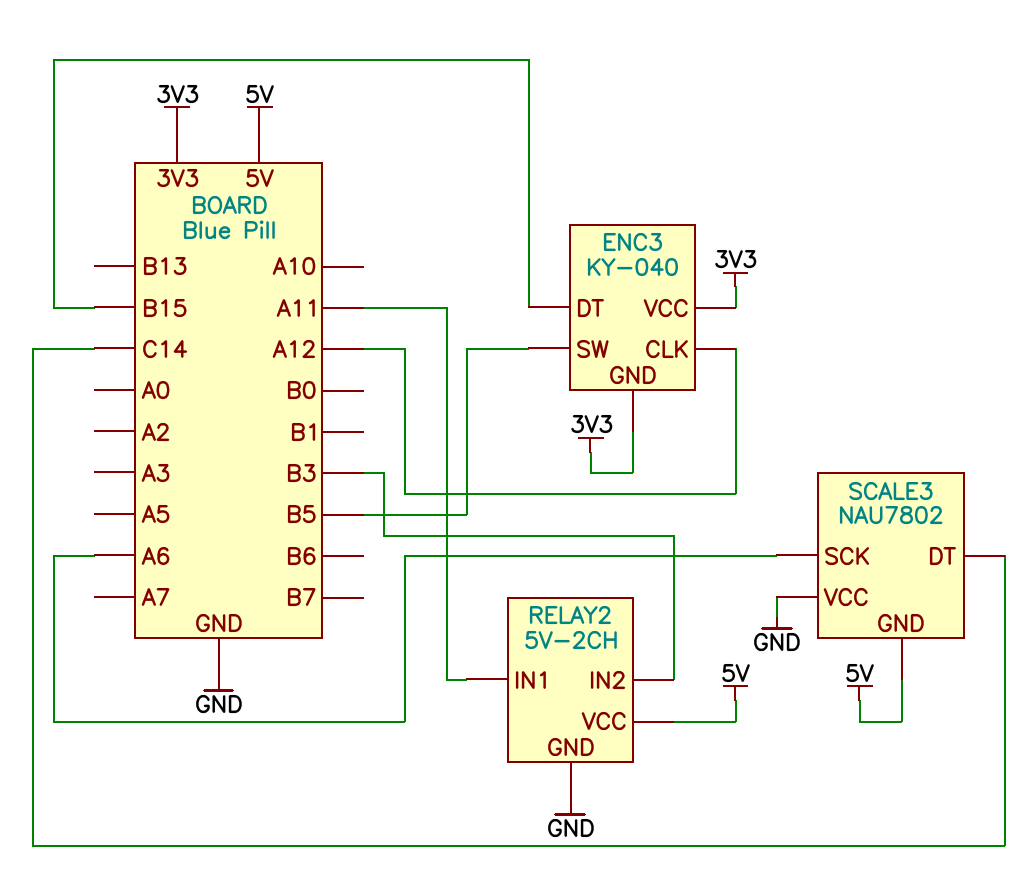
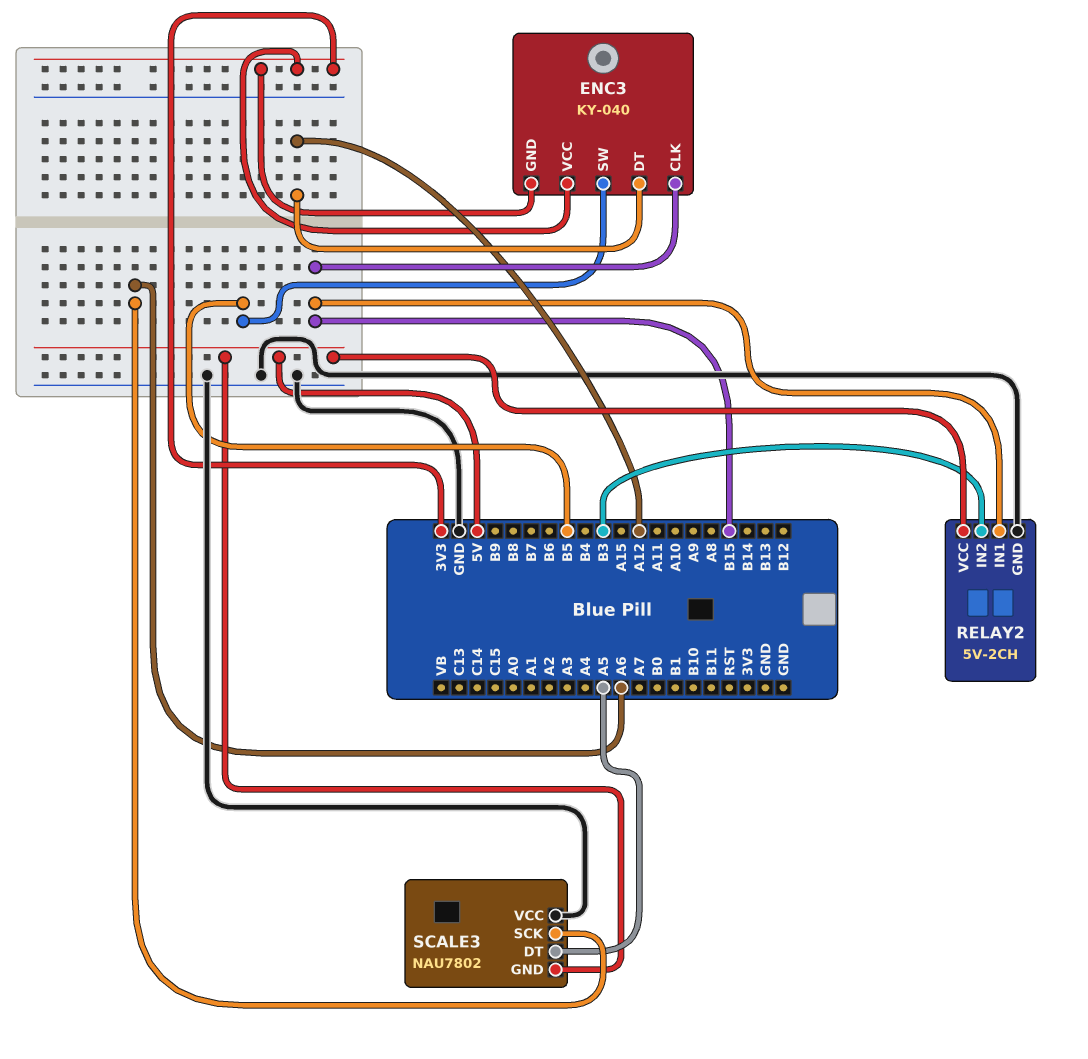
ENC3 pin CLK: A12 -> B15
ENC3 pin DT: B15 -> A12
RELAY2 pin IN1: A11 -> B15
SCALE3 pin DT: C14 -> A5

